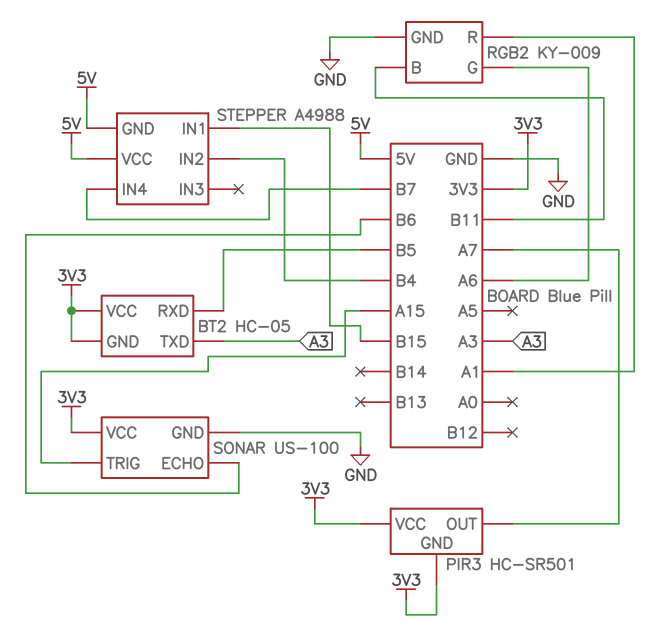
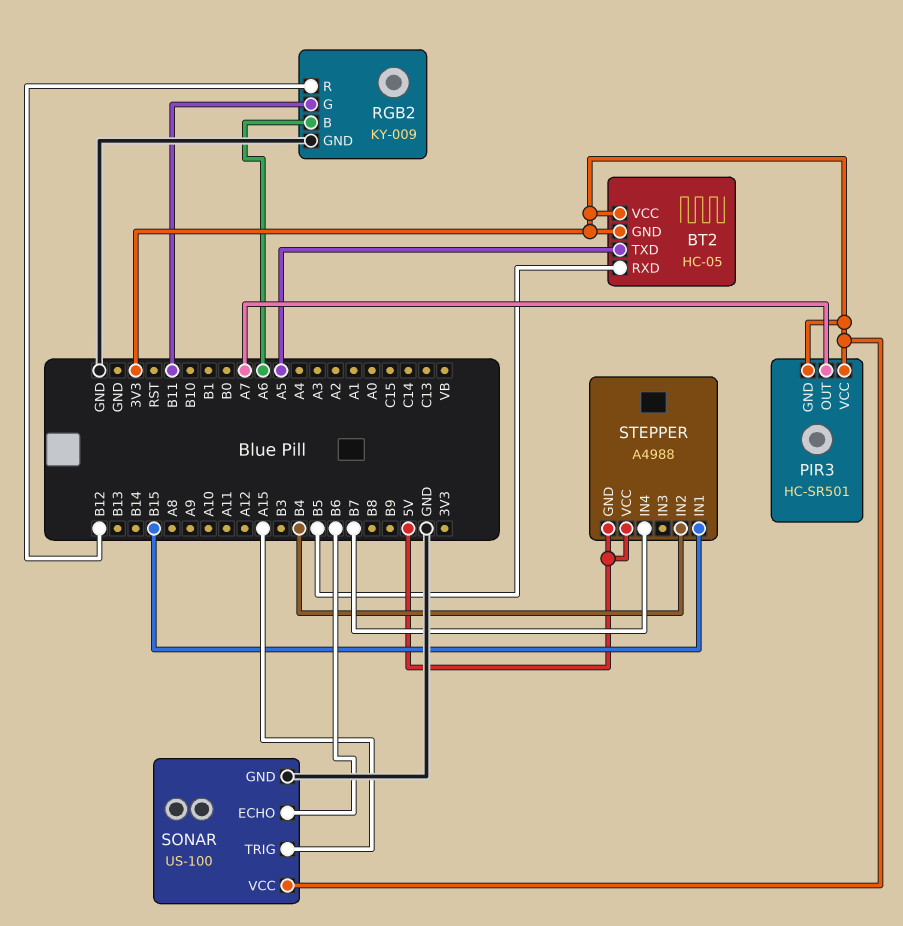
BT2 pin TXD: A3 -> A5
RGB2 pin B: B11 -> A6
RGB2 pin G: A6 -> B11
RGB2 pin R: A1 -> B12

